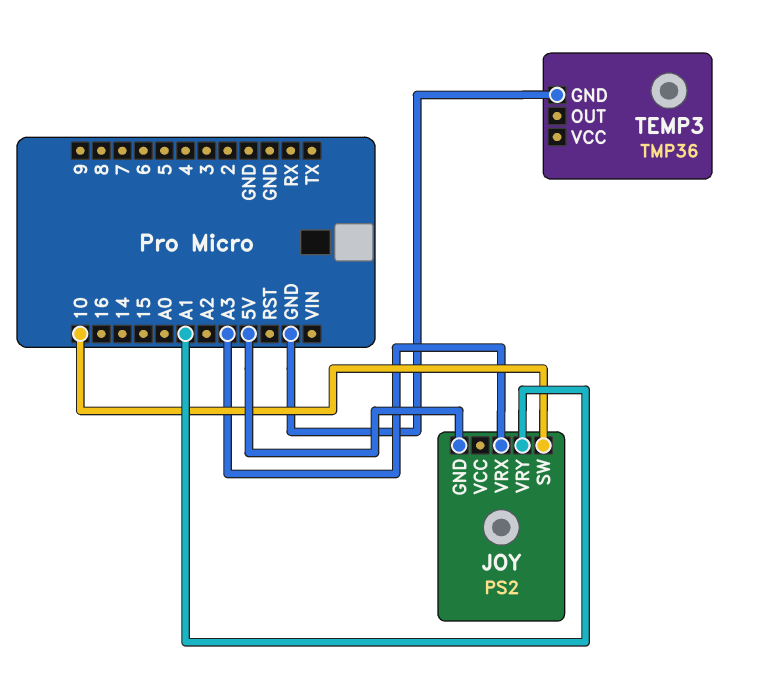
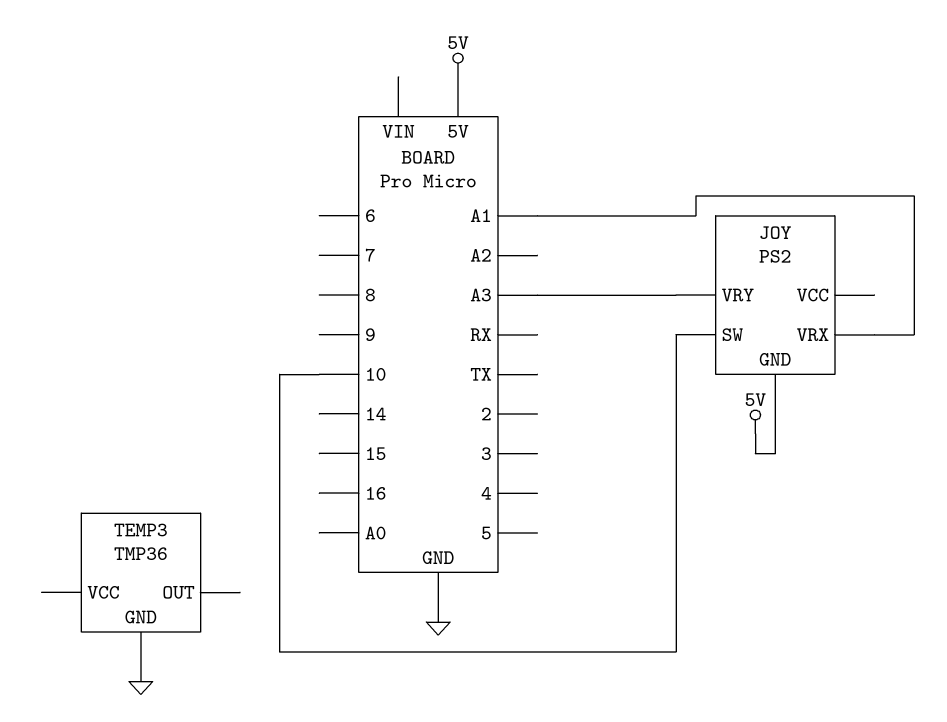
JOY pin VRX: A3 -> A1
JOY pin VRY: A1 -> A3

